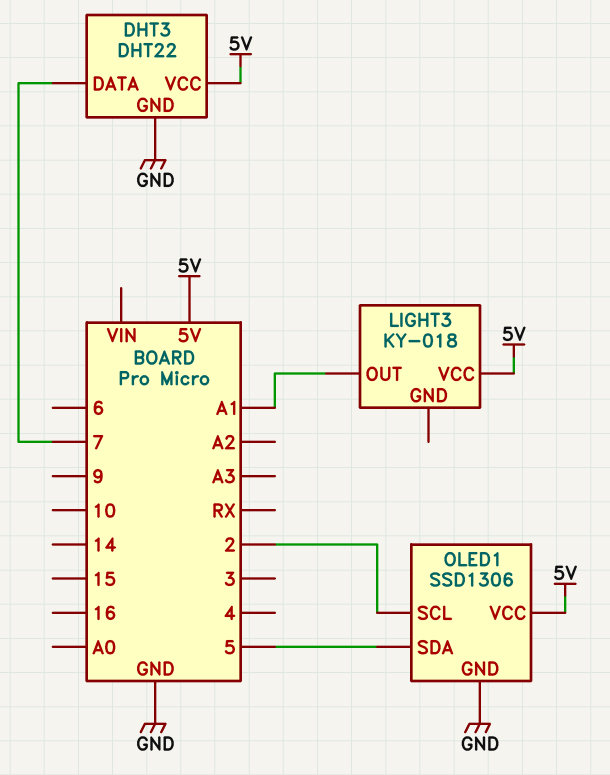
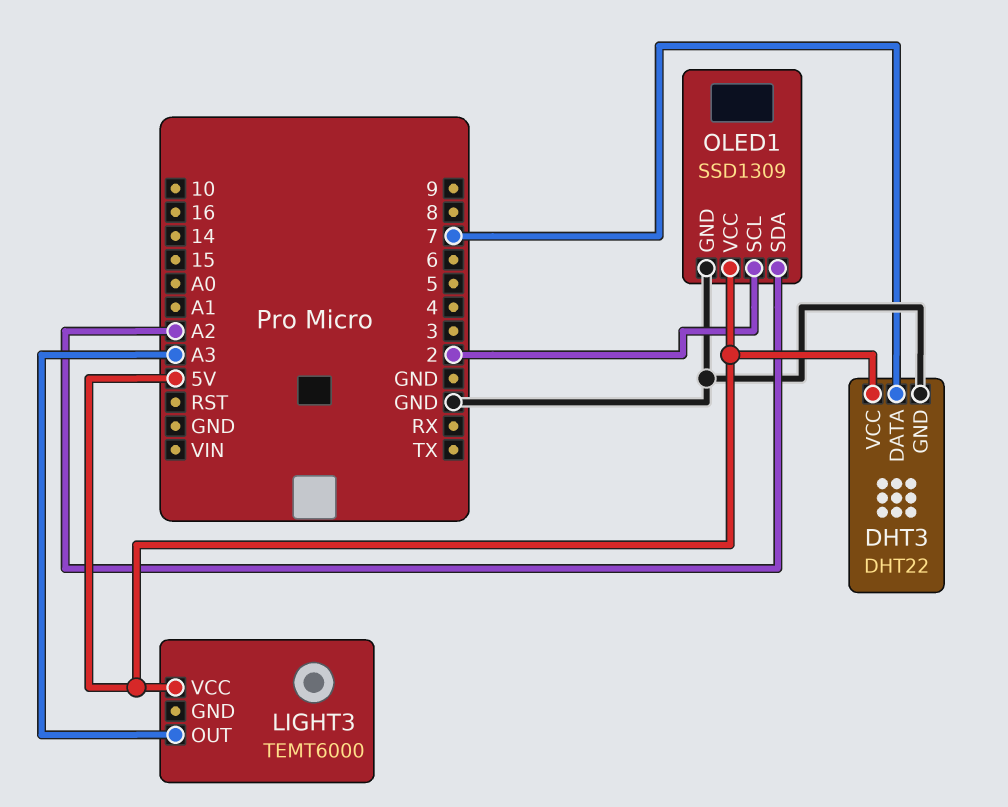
LIGHT3: KY-018 -> TEMT6000
LIGHT3 pin OUT: A1 -> A3
OLED1: SSD1306 -> SSD1309
OLED1 pin SDA: 5 -> A2

